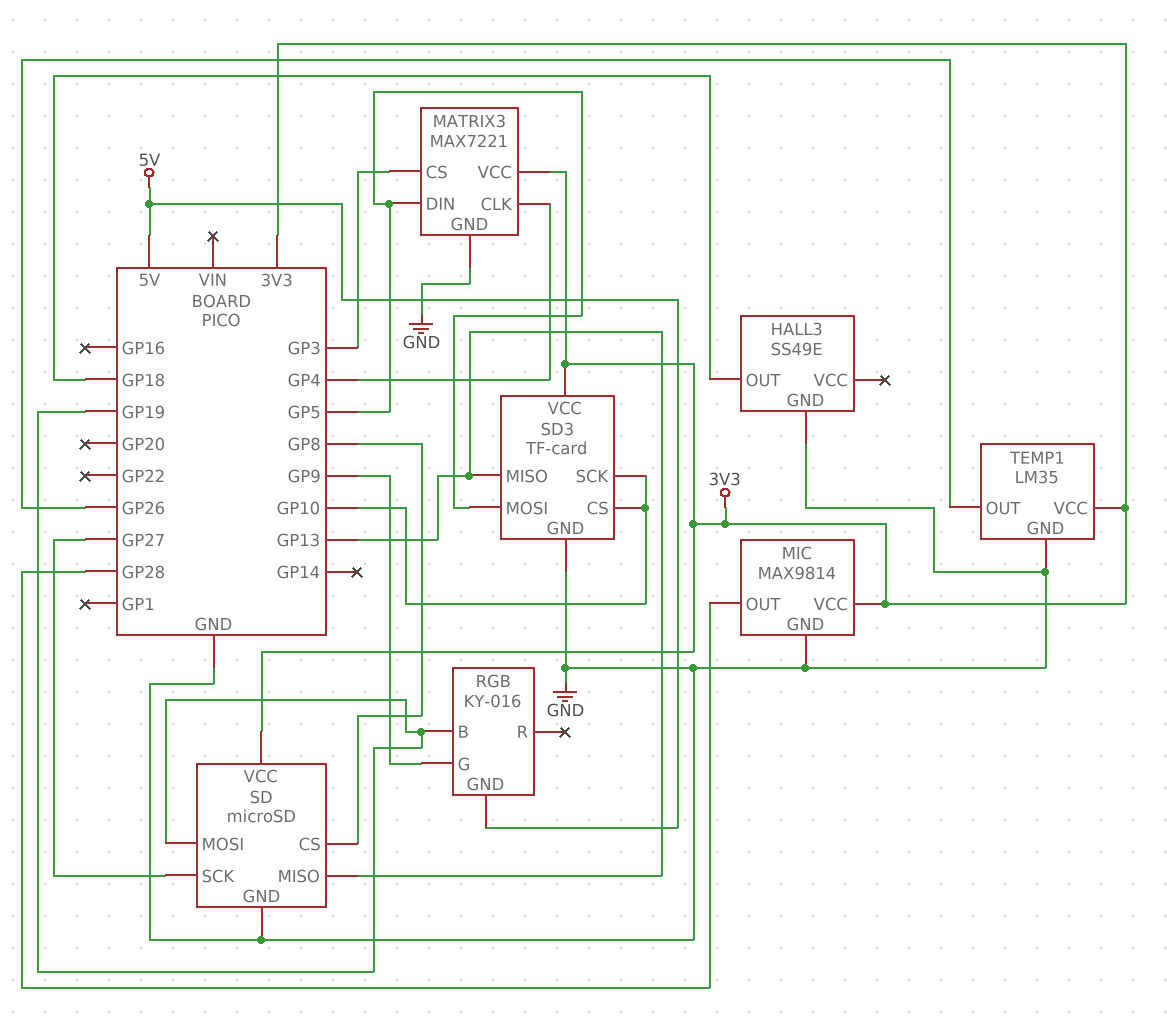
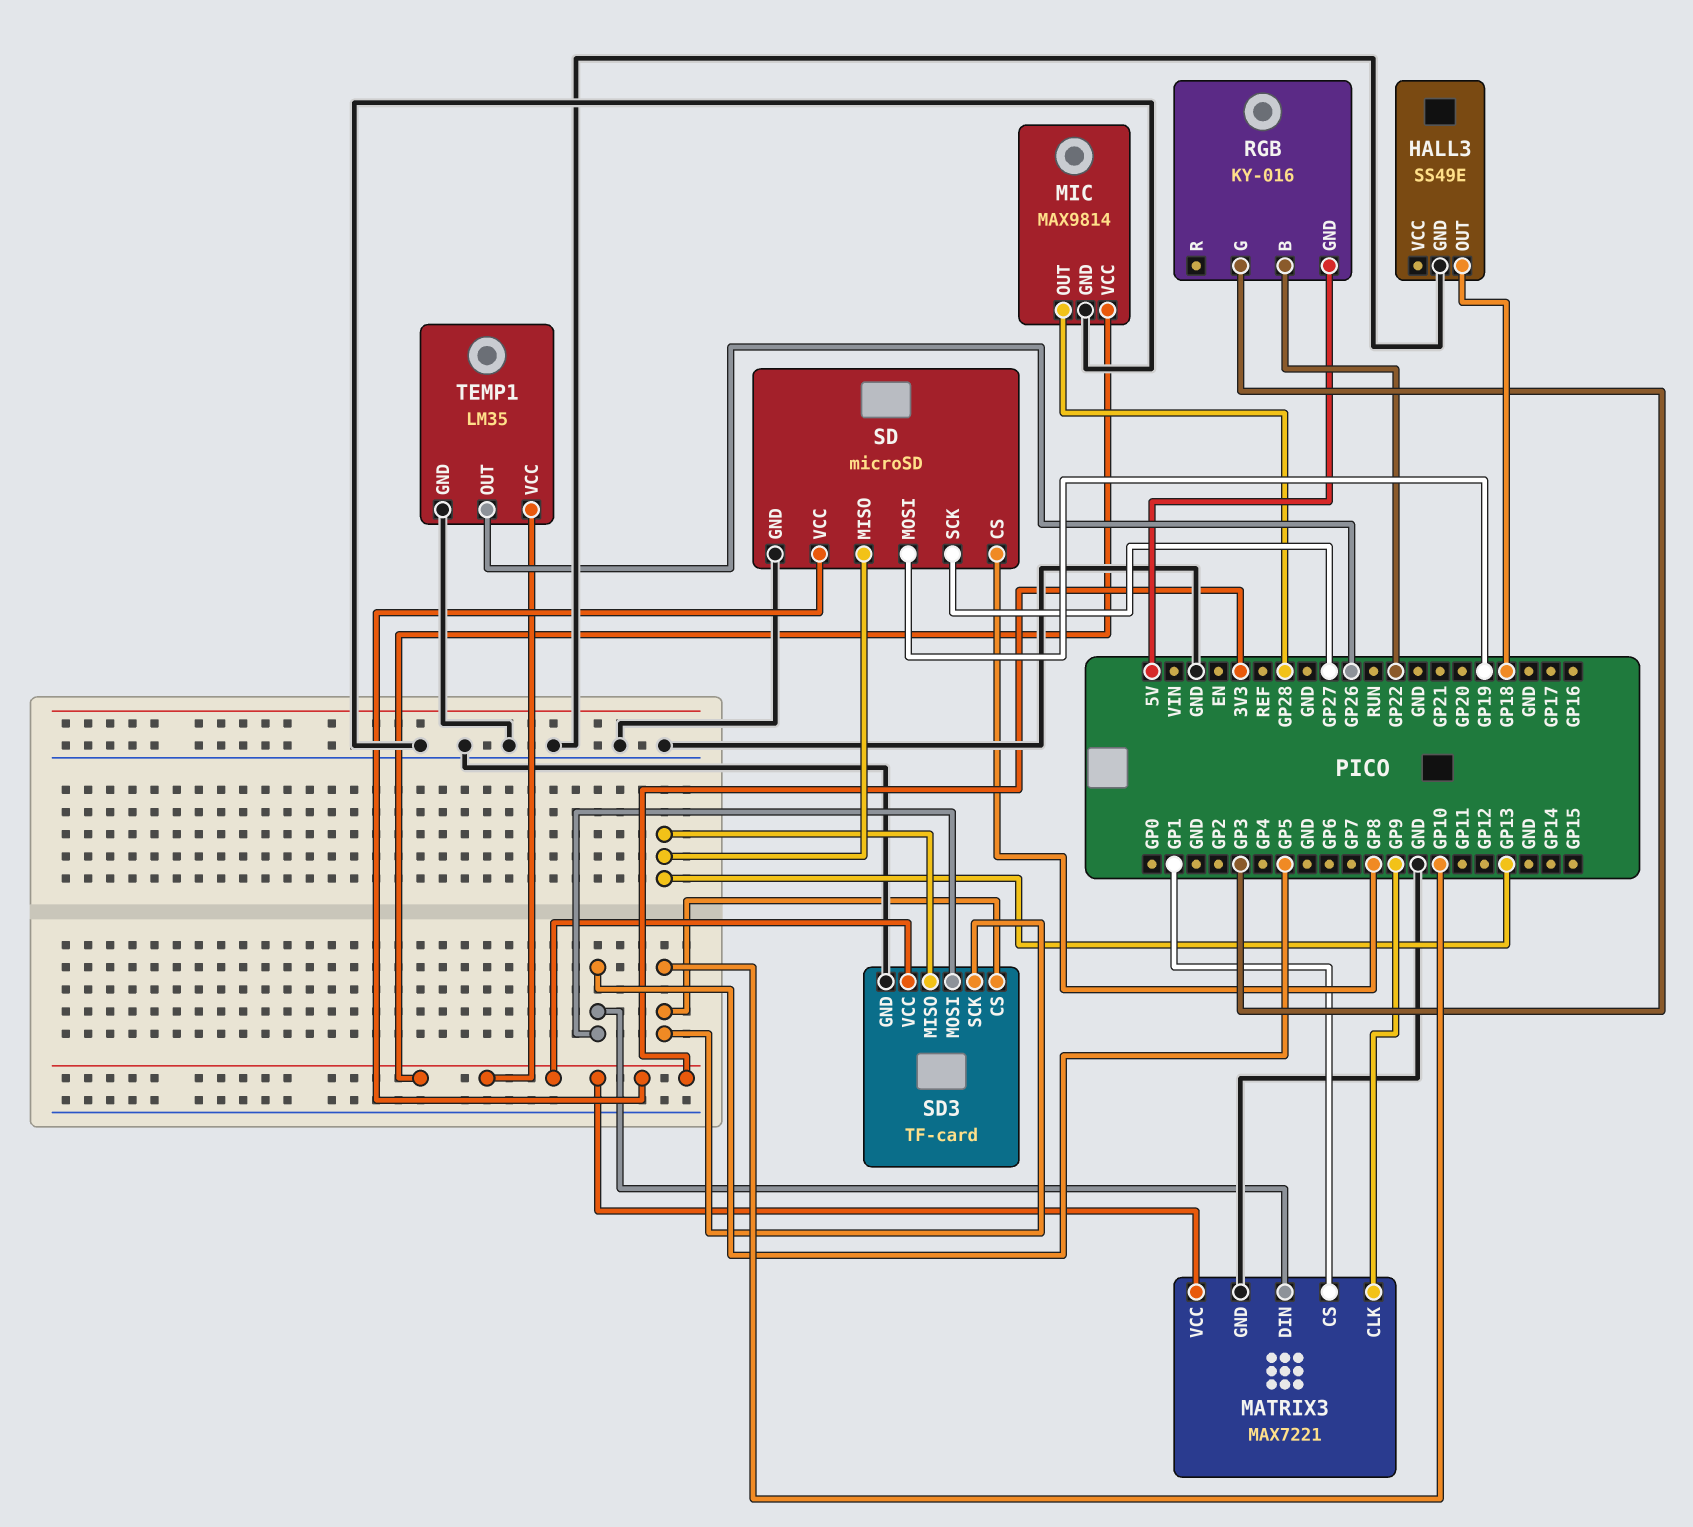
MATRIX3 pin CLK: GP4 -> GP9
MATRIX3 pin CS: GP3 -> GP1
RGB pin B: GP19 -> GP22
RGB pin G: GP9 -> GP3

